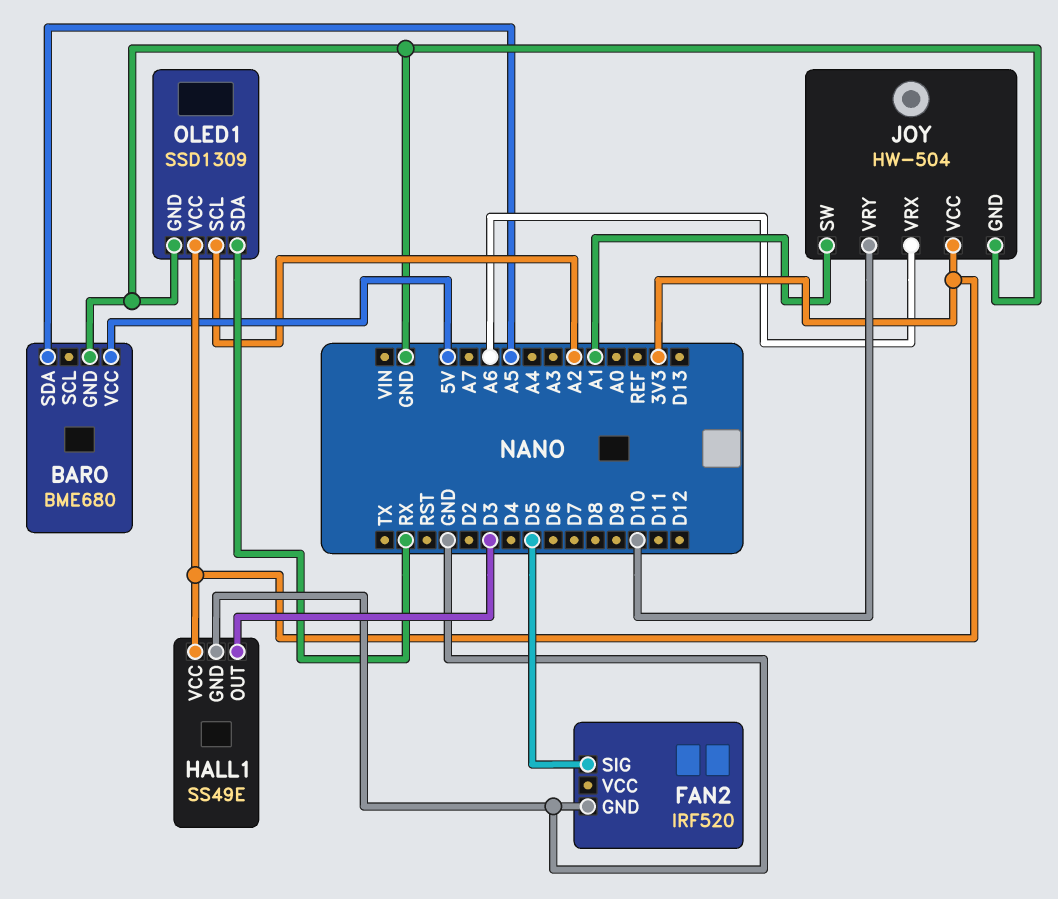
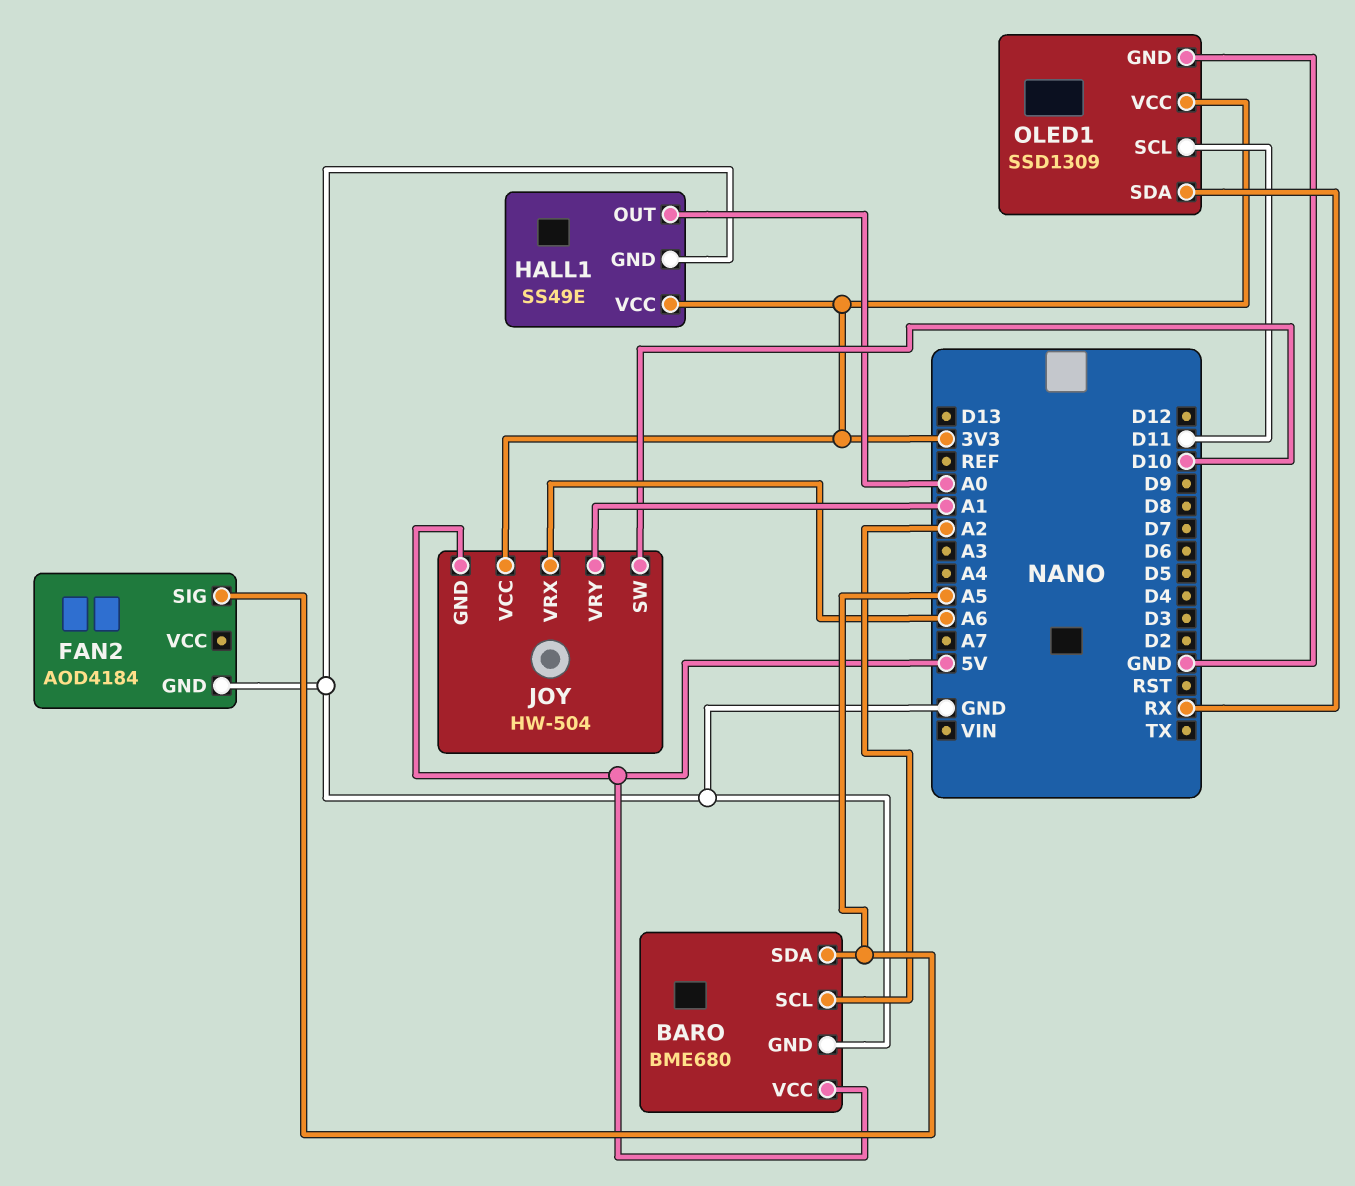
BARO pin SCL: none -> A2
FAN2: IRF520 -> AOD4184
FAN2 pin SIG: D5 -> A5
HALL1 pin OUT: D3 -> A0
JOY pin GND: GND -> 5V
JOY pin SW: A1 -> D10
JOY pin VRY: D10 -> A1
OLED1 pin SCL: A2 -> D11

